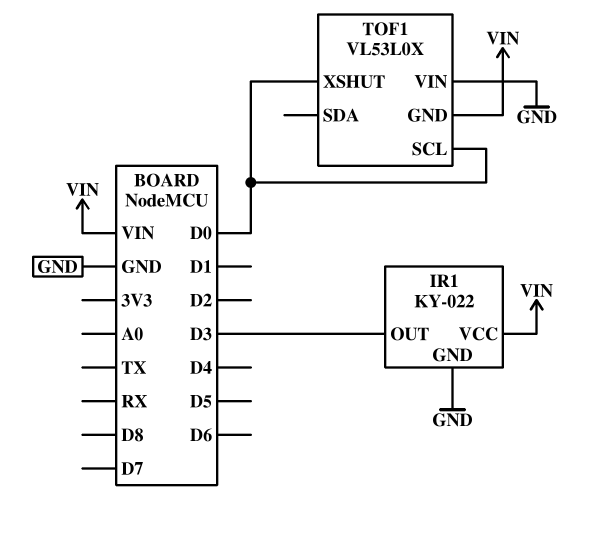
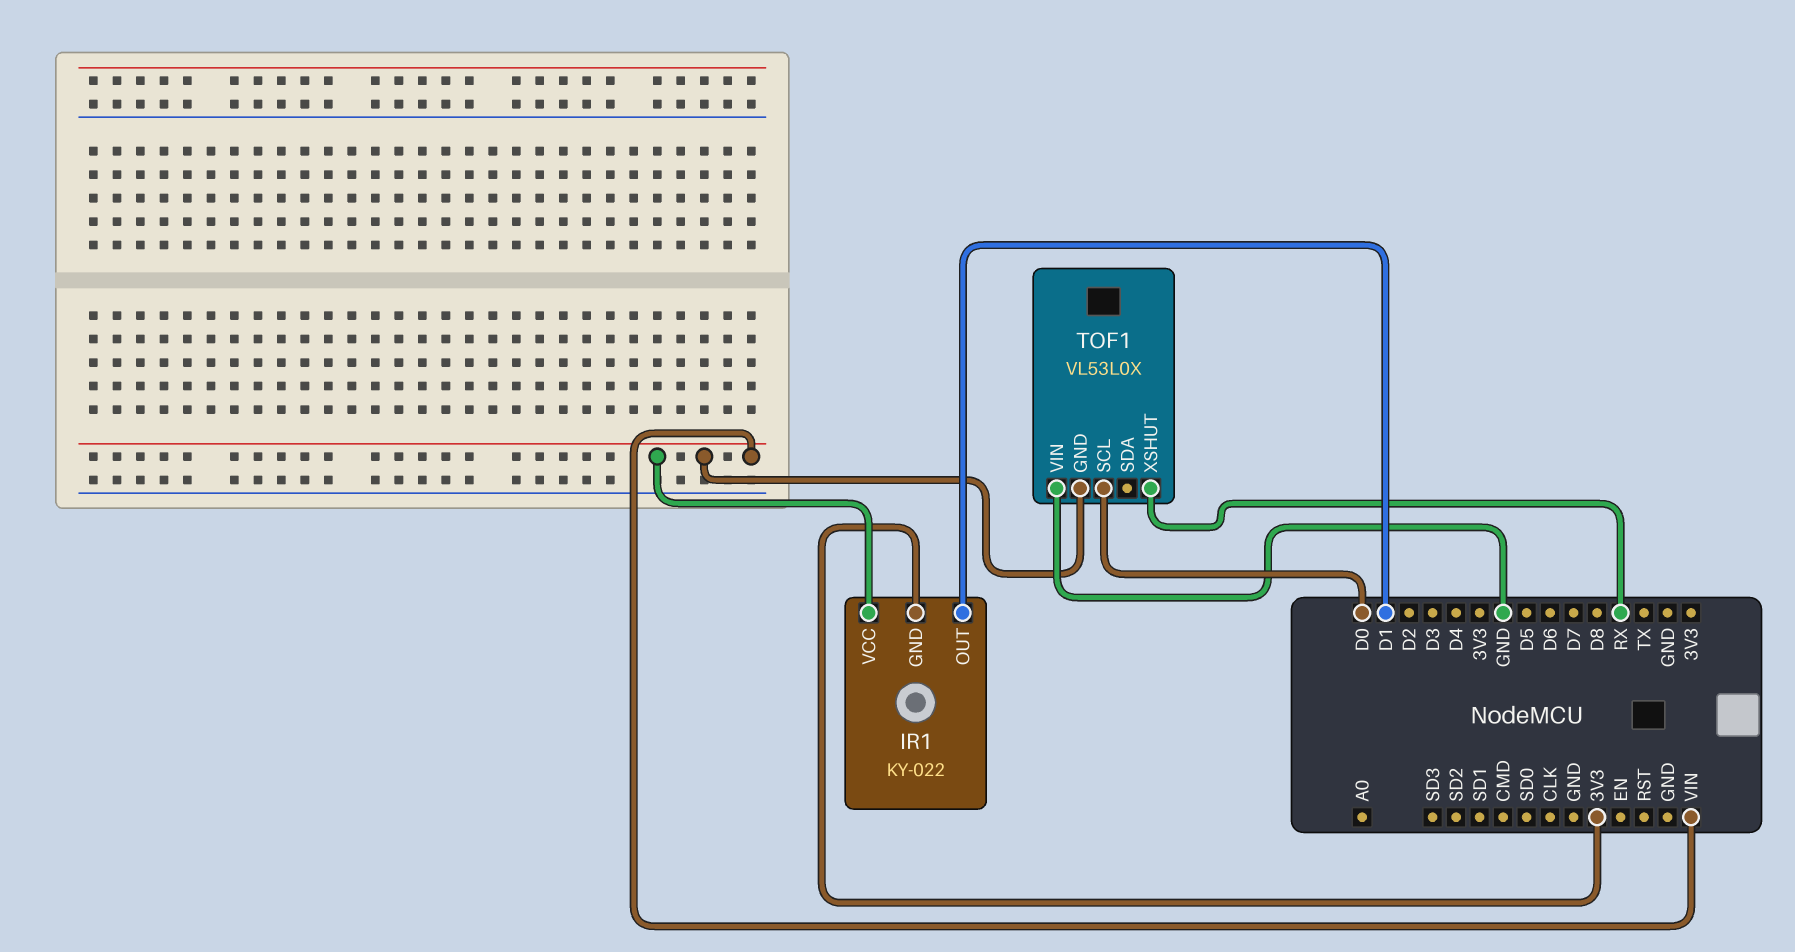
IR1 pin GND: GND -> 3V3
IR1 pin OUT: D3 -> D1
TOF1 pin XSHUT: D0 -> RX

